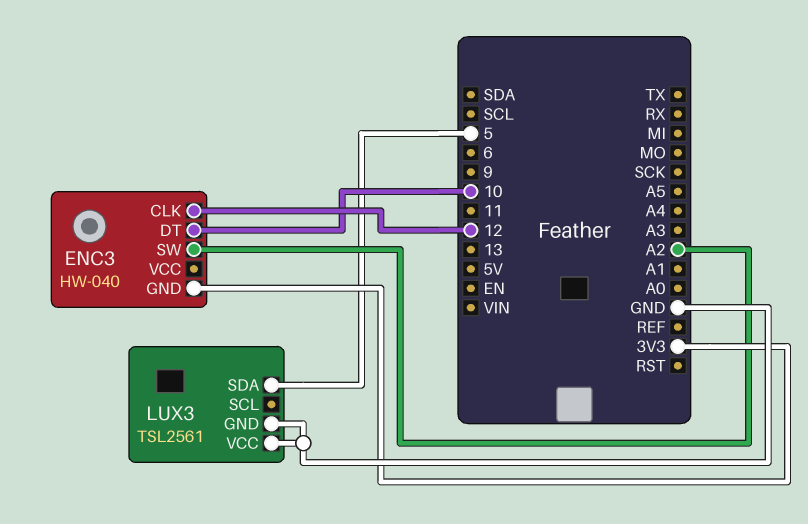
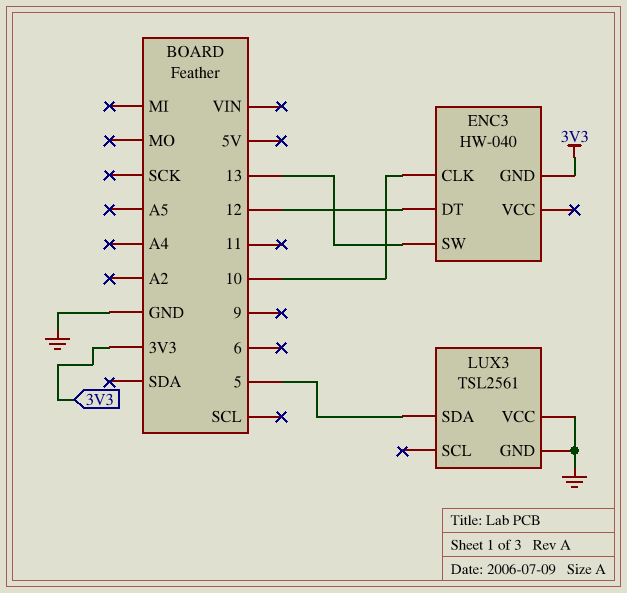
ENC3 pin CLK: 12 -> 10
ENC3 pin DT: 10 -> 12
ENC3 pin SW: A2 -> 13

